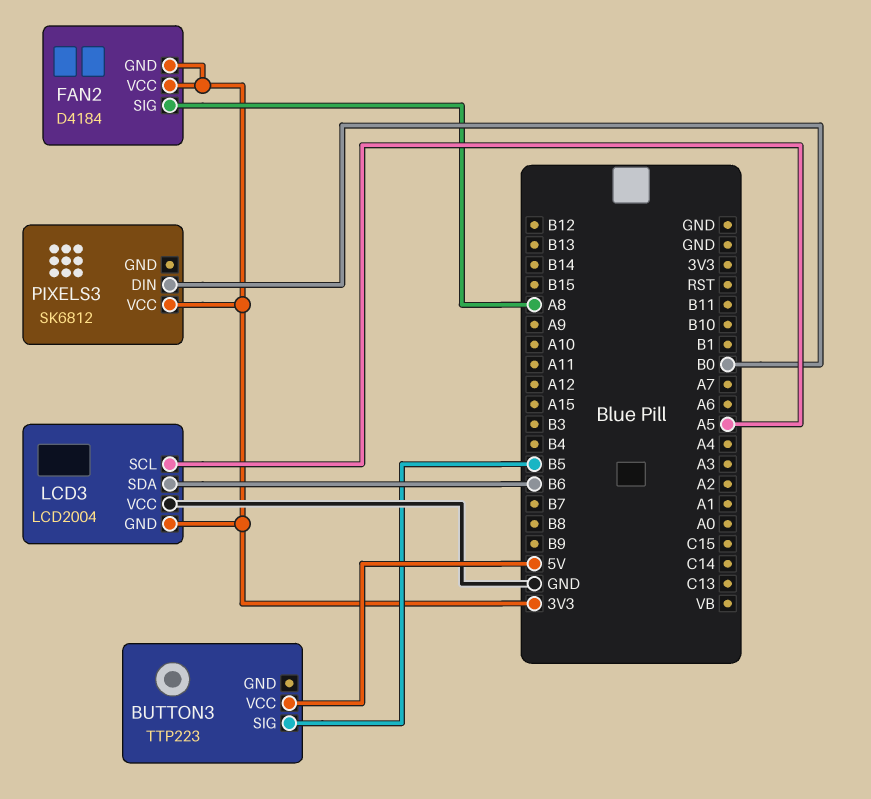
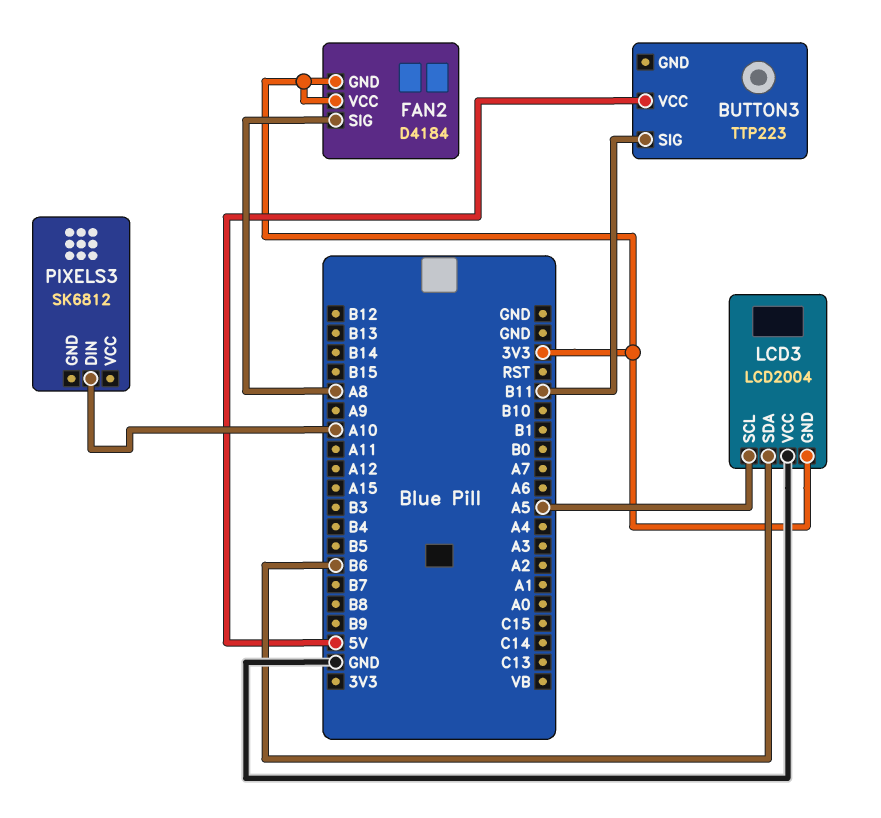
BUTTON3 pin SIG: B5 -> B11
PIXELS3 pin DIN: B0 -> A10
PIXELS3 pin VCC: 3V3 -> none

